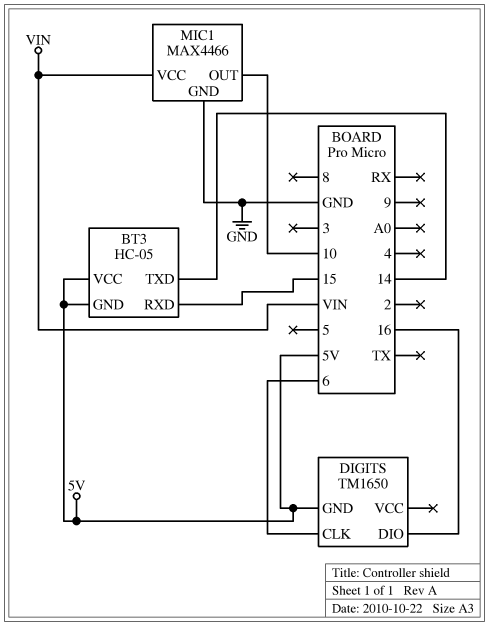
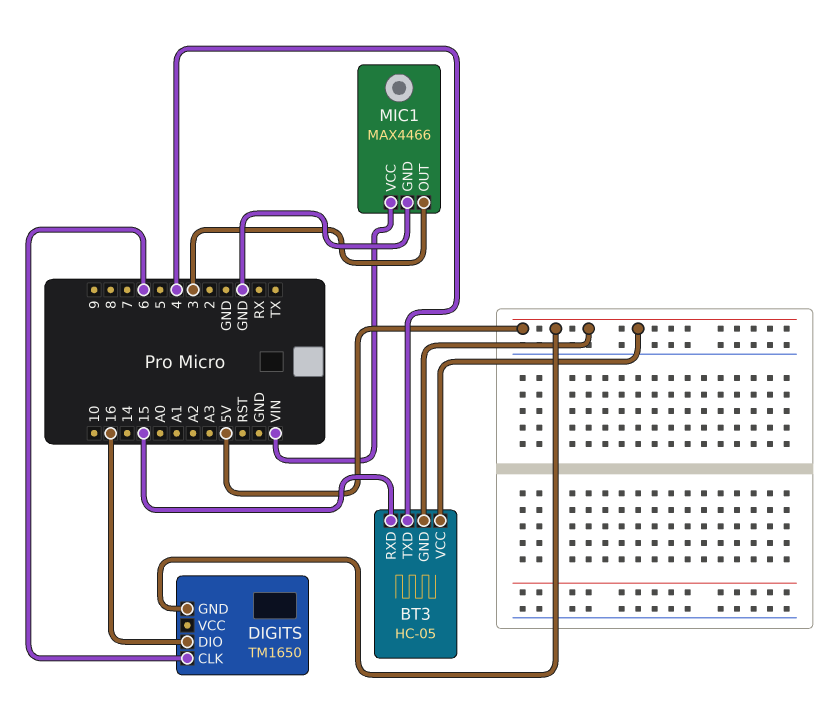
BT3 pin TXD: 14 -> 4
MIC1 pin OUT: 10 -> 3

